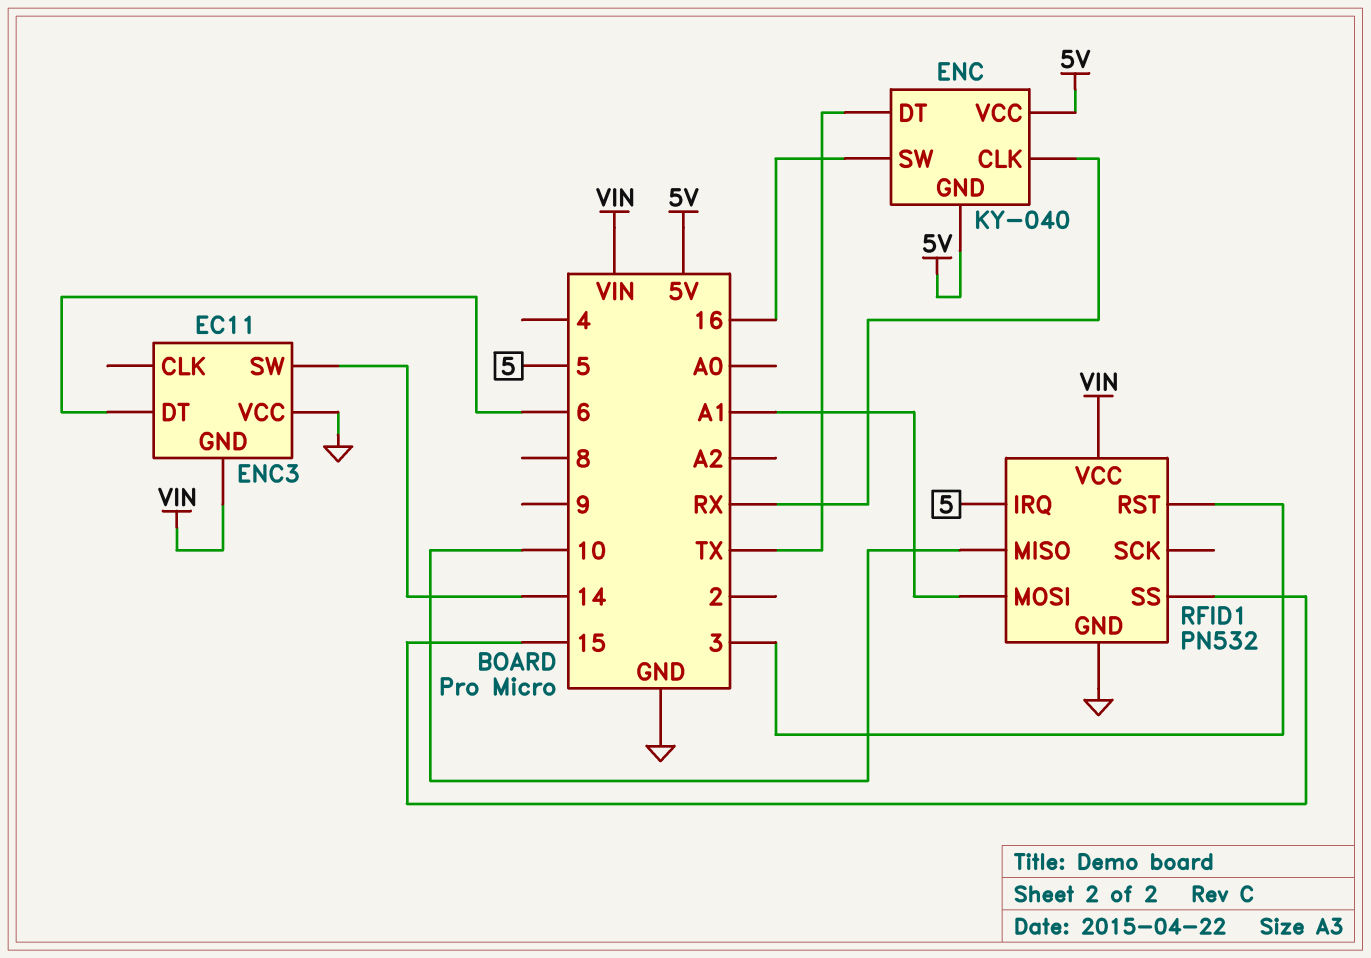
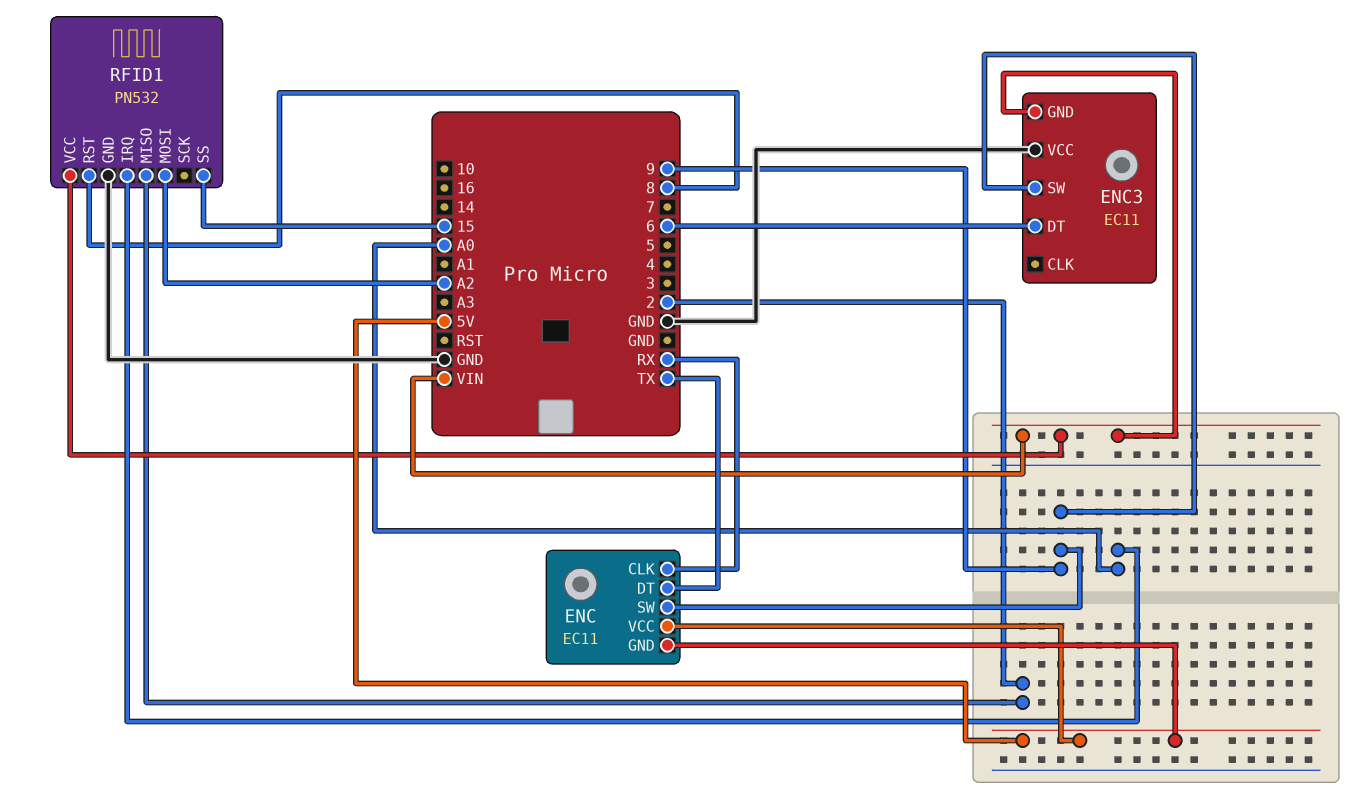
ENC: KY-040 -> EC11
ENC pin SW: 16 -> 9
ENC3 pin SW: 14 -> 9
RFID1 pin IRQ: 5 -> A0
RFID1 pin MISO: 10 -> 2
RFID1 pin MOSI: A1 -> A2
RFID1 pin RST: 3 -> 8

